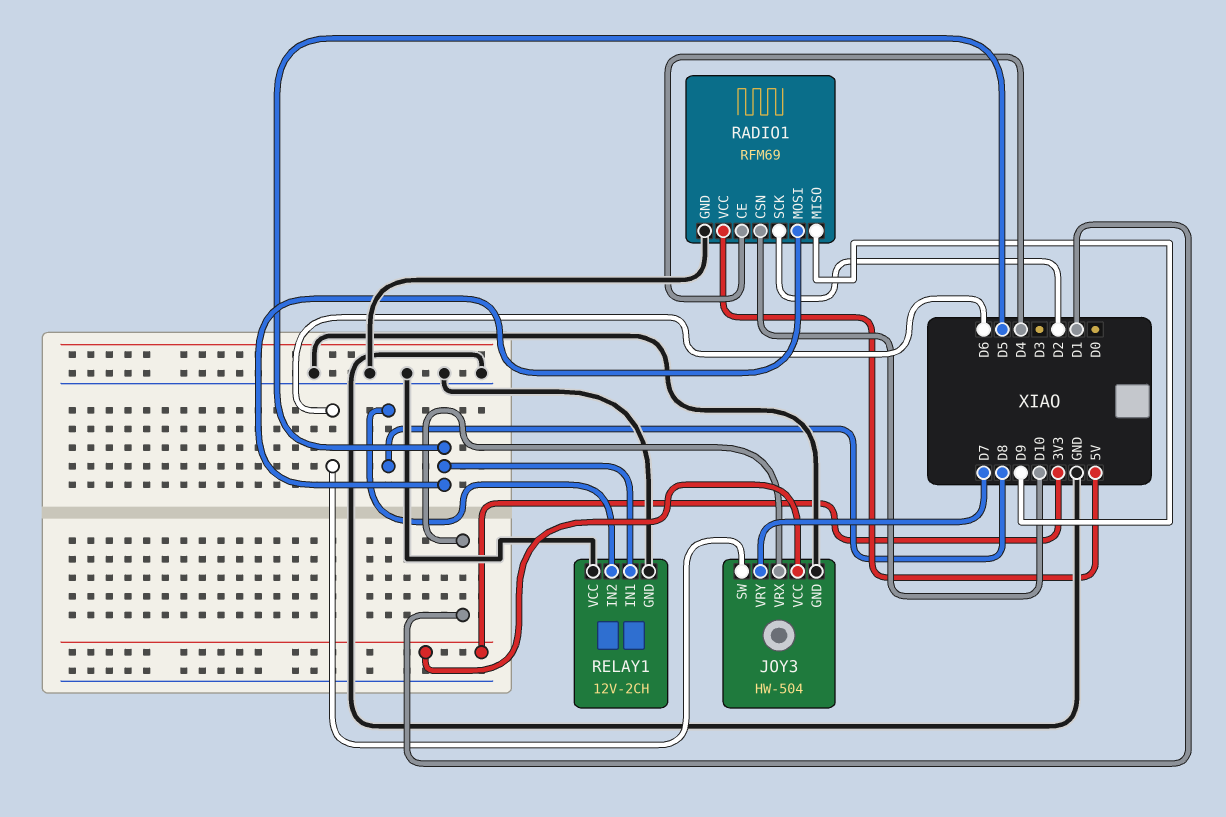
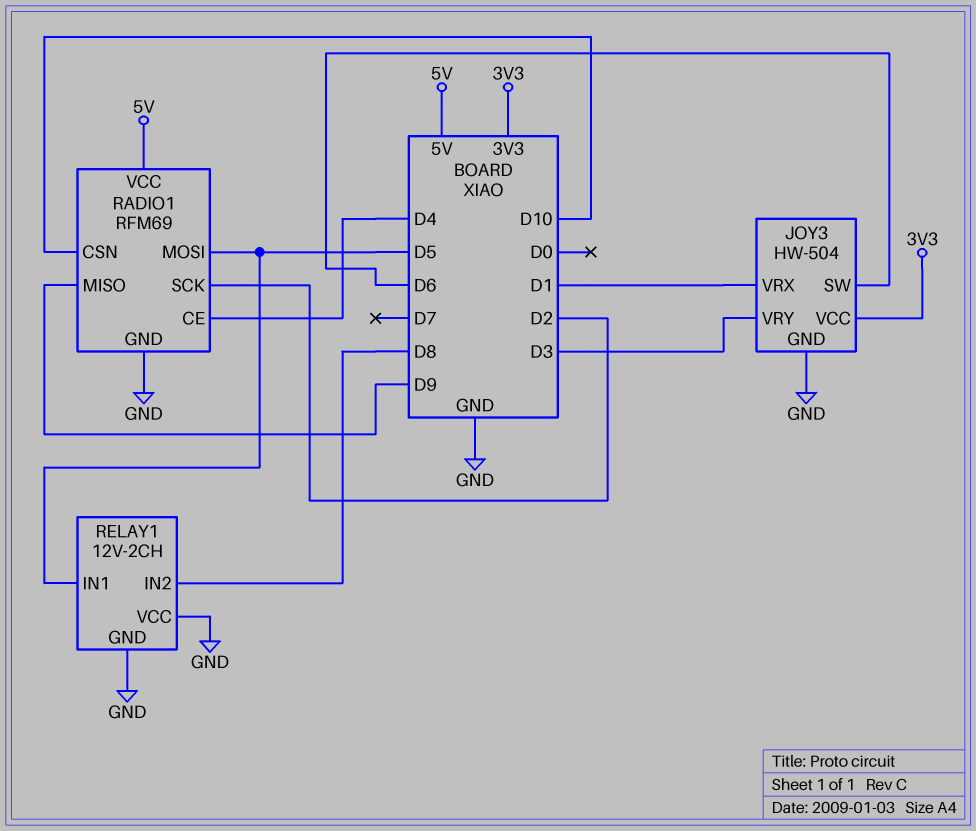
JOY3 pin VRY: D7 -> D3

